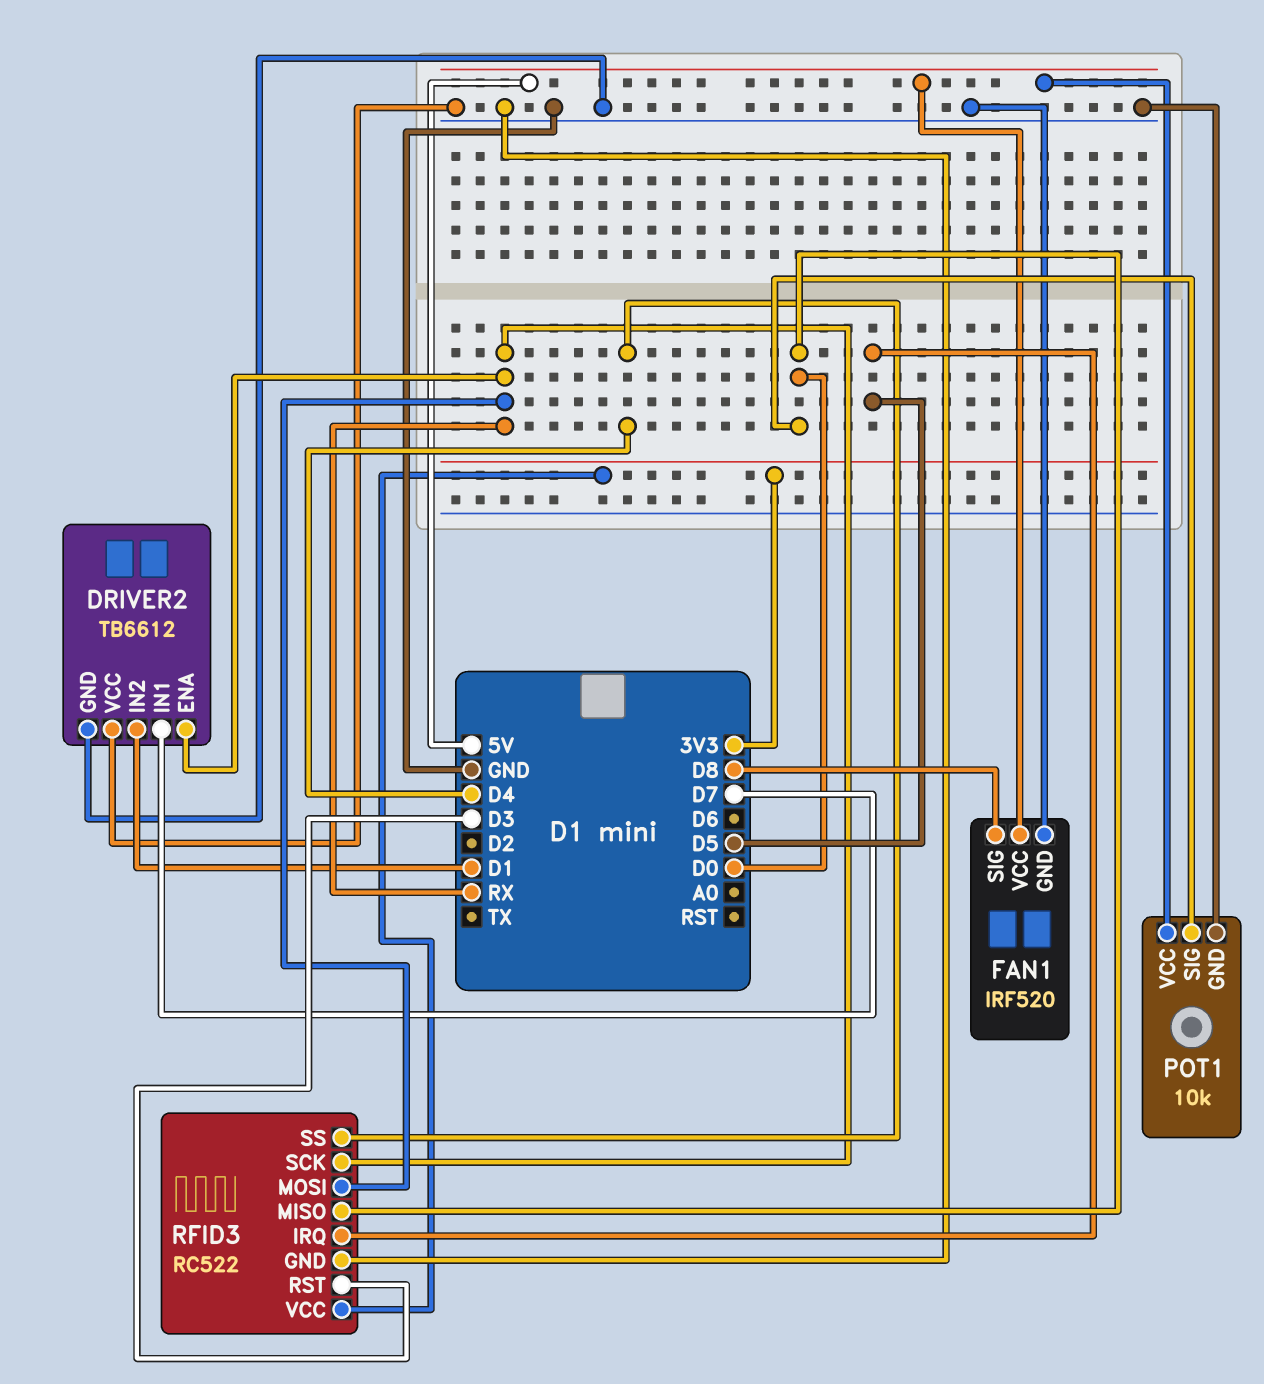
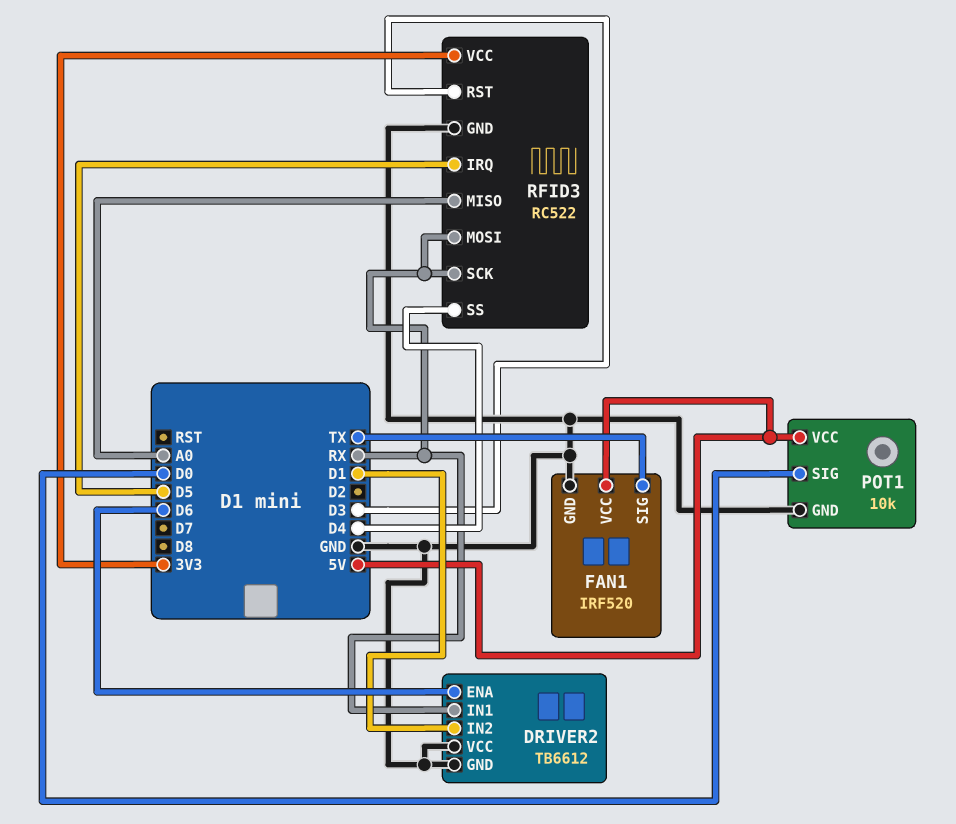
DRIVER2 pin ENA: RX -> D6
DRIVER2 pin IN1: D7 -> RX
FAN1 pin SIG: D8 -> TX
RFID3 pin MISO: D0 -> A0

